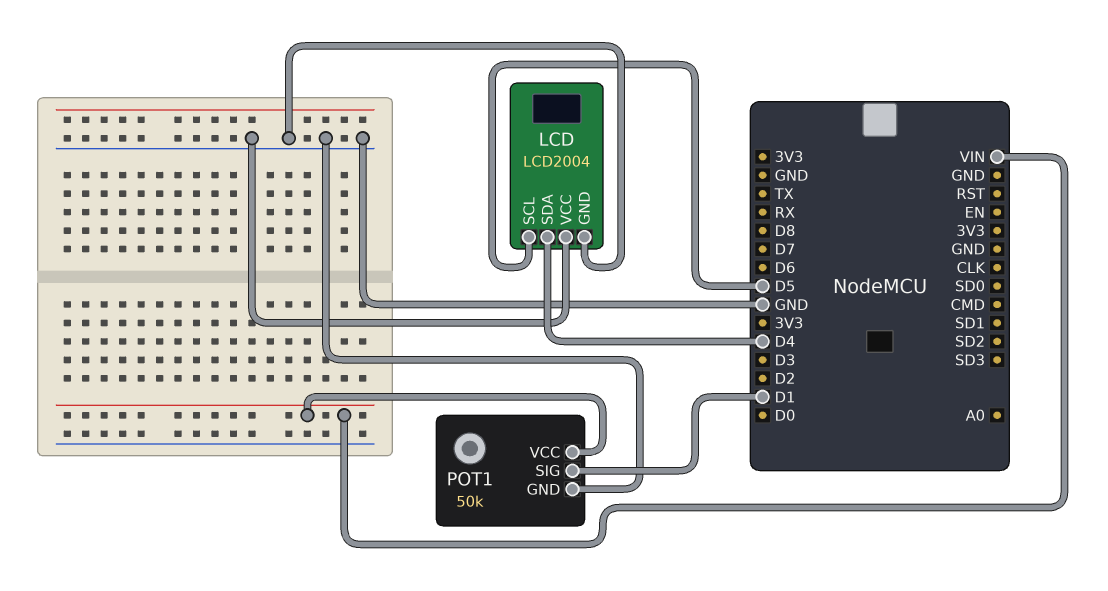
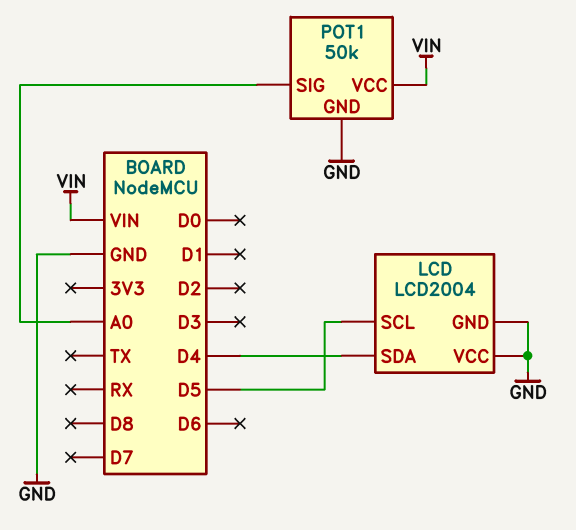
POT1 pin SIG: D1 -> A0

